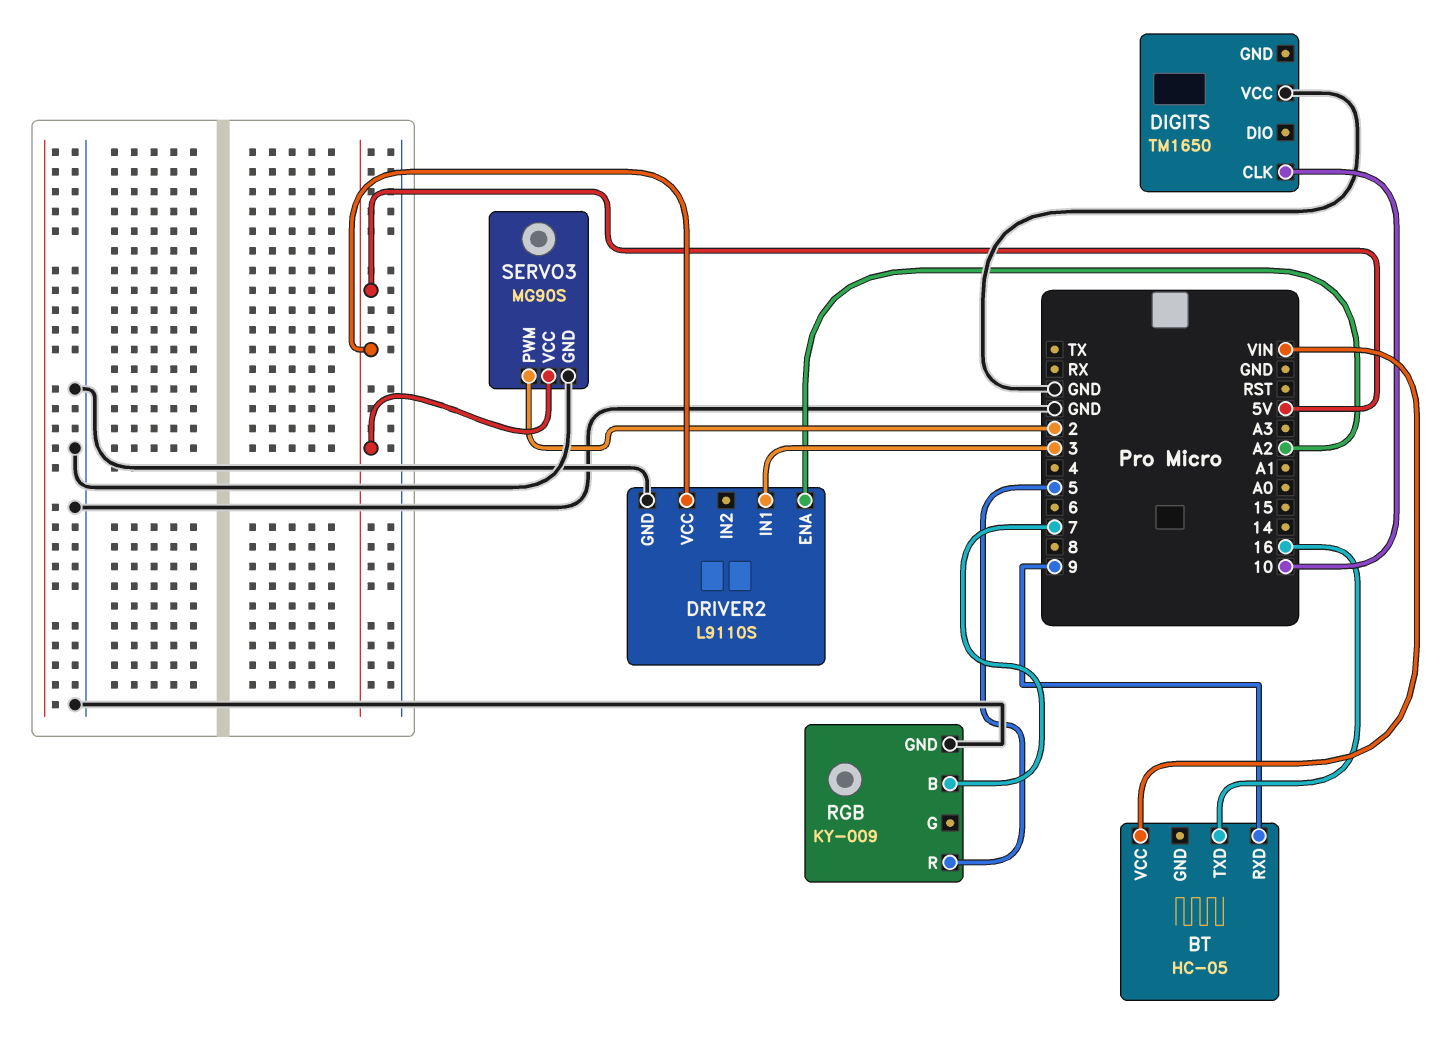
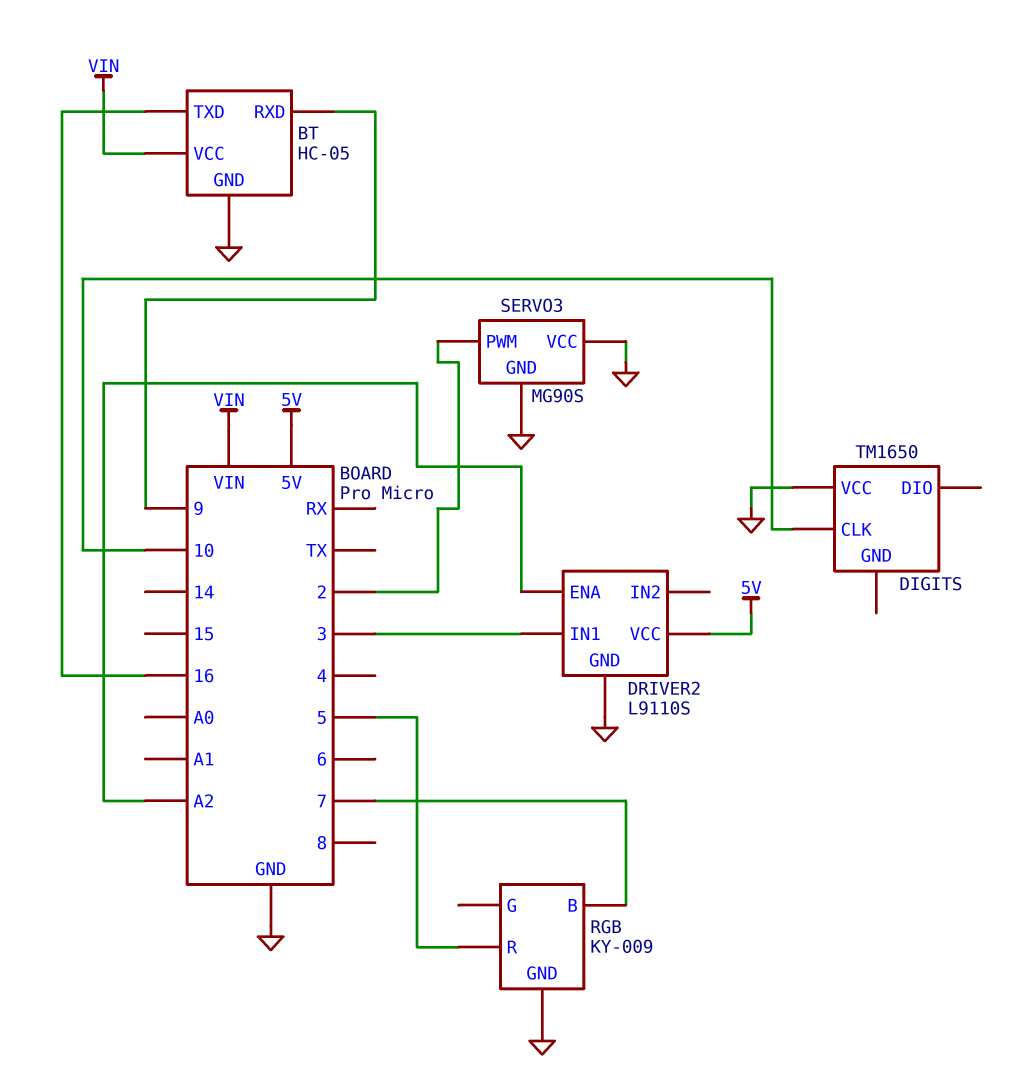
BT pin GND: none -> GND
SERVO3 pin VCC: 5V -> GND

